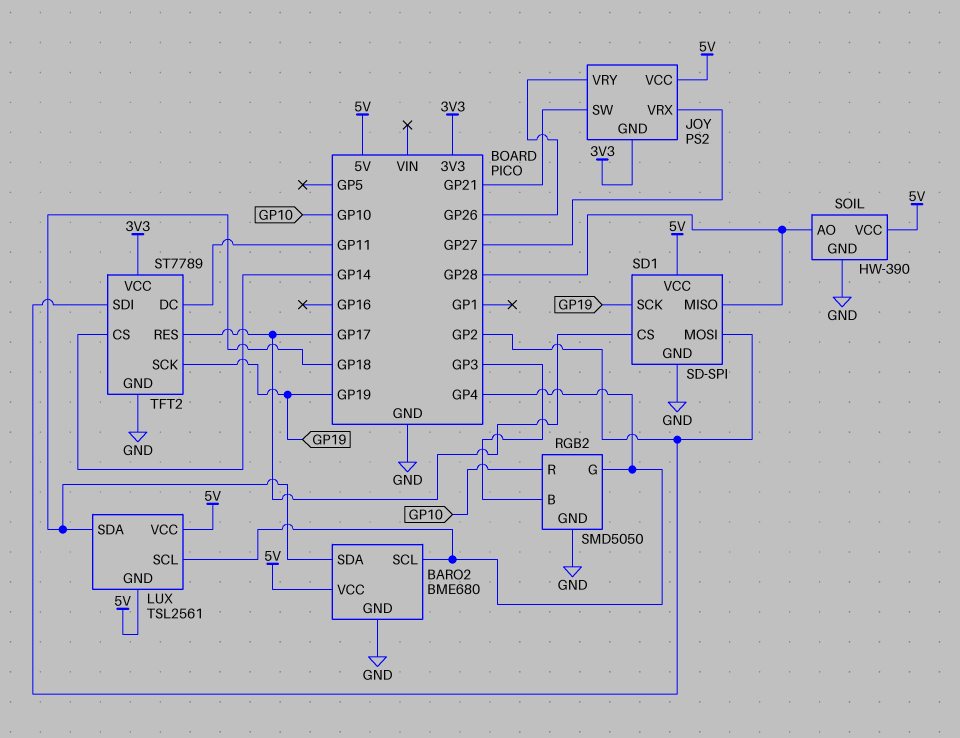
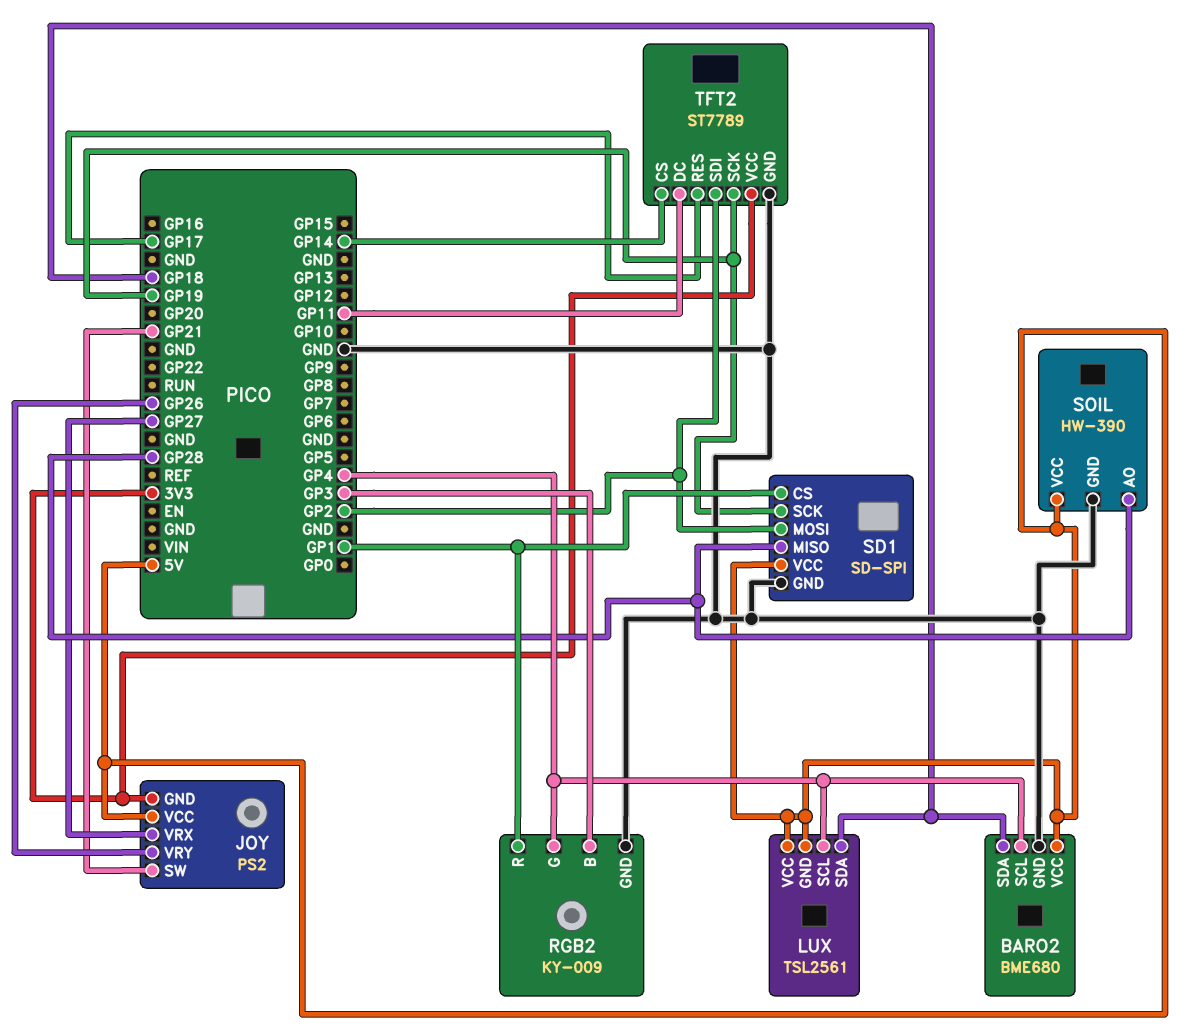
RGB2: SMD5050 -> KY-009
RGB2 pin R: GP10 -> GP1
SD1 pin CS: GP17 -> GP1

